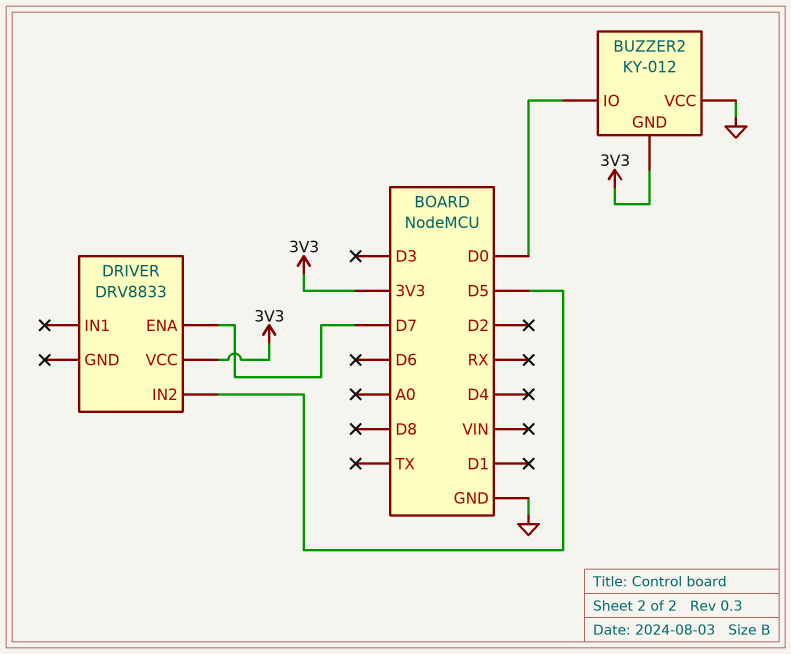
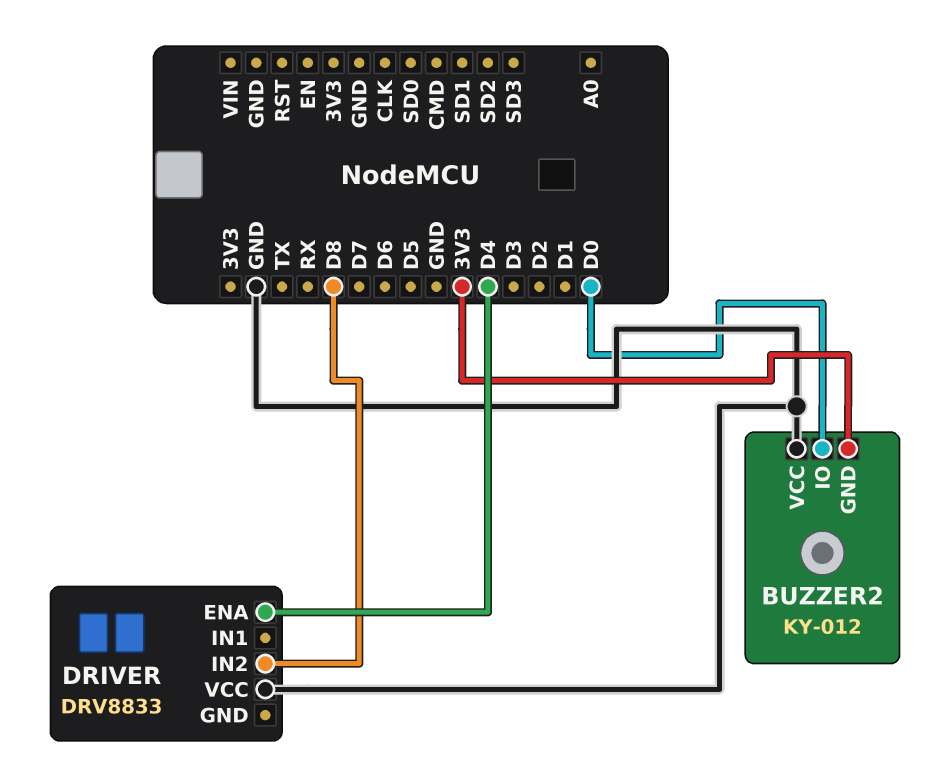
DRIVER pin ENA: D7 -> D4
DRIVER pin IN2: D5 -> D8
DRIVER pin VCC: 3V3 -> GND

